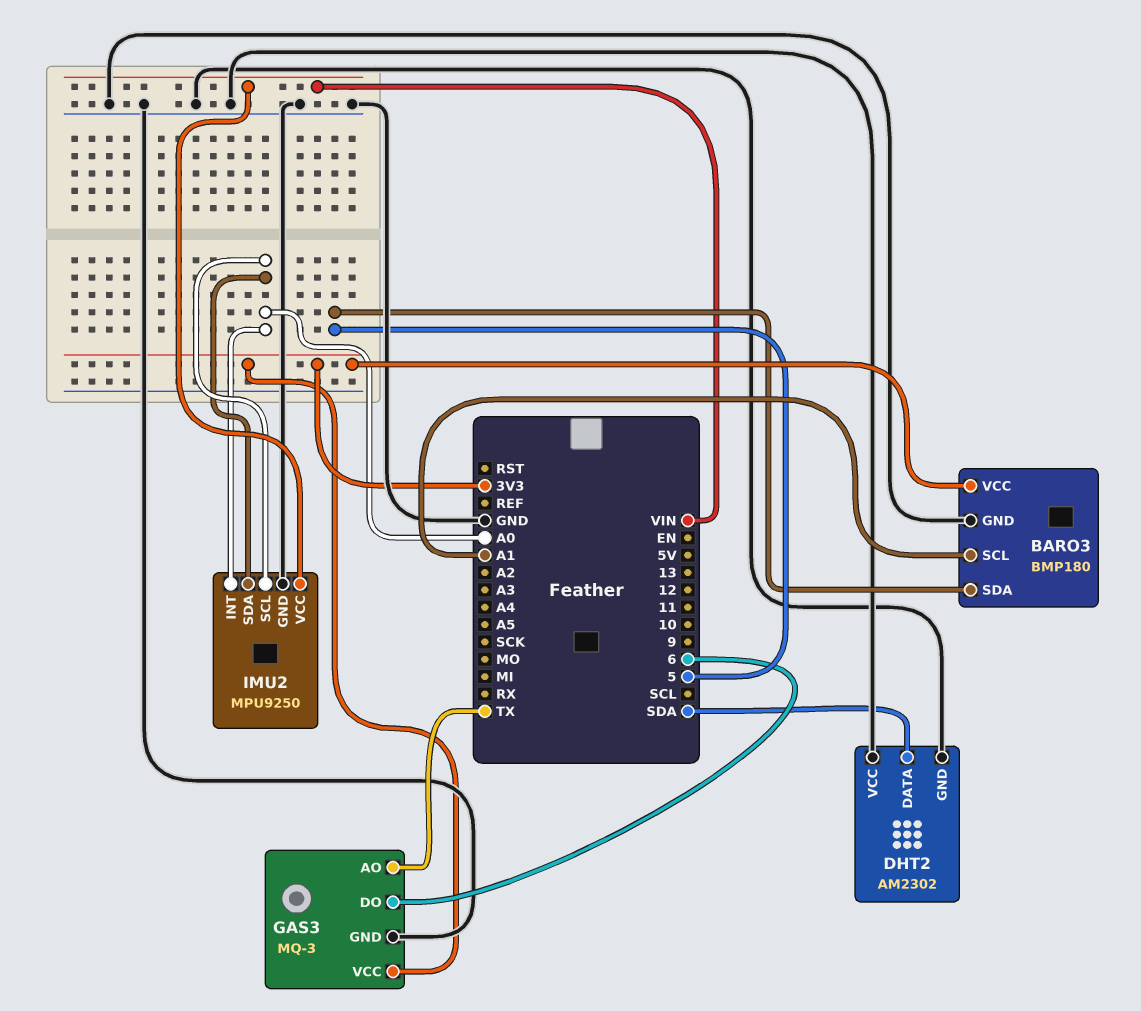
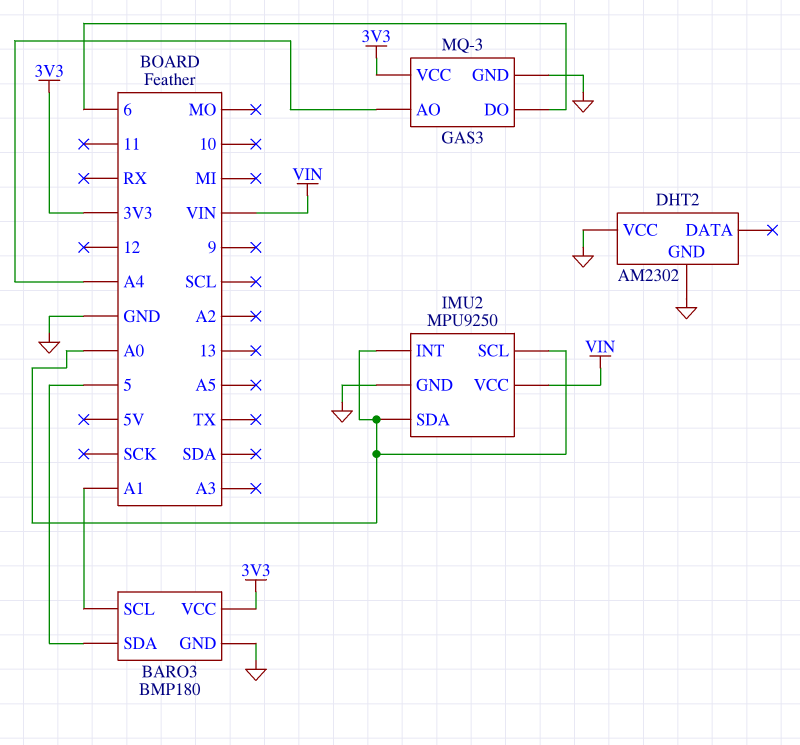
DHT2 pin DATA: SDA -> none
GAS3 pin AO: TX -> A4

